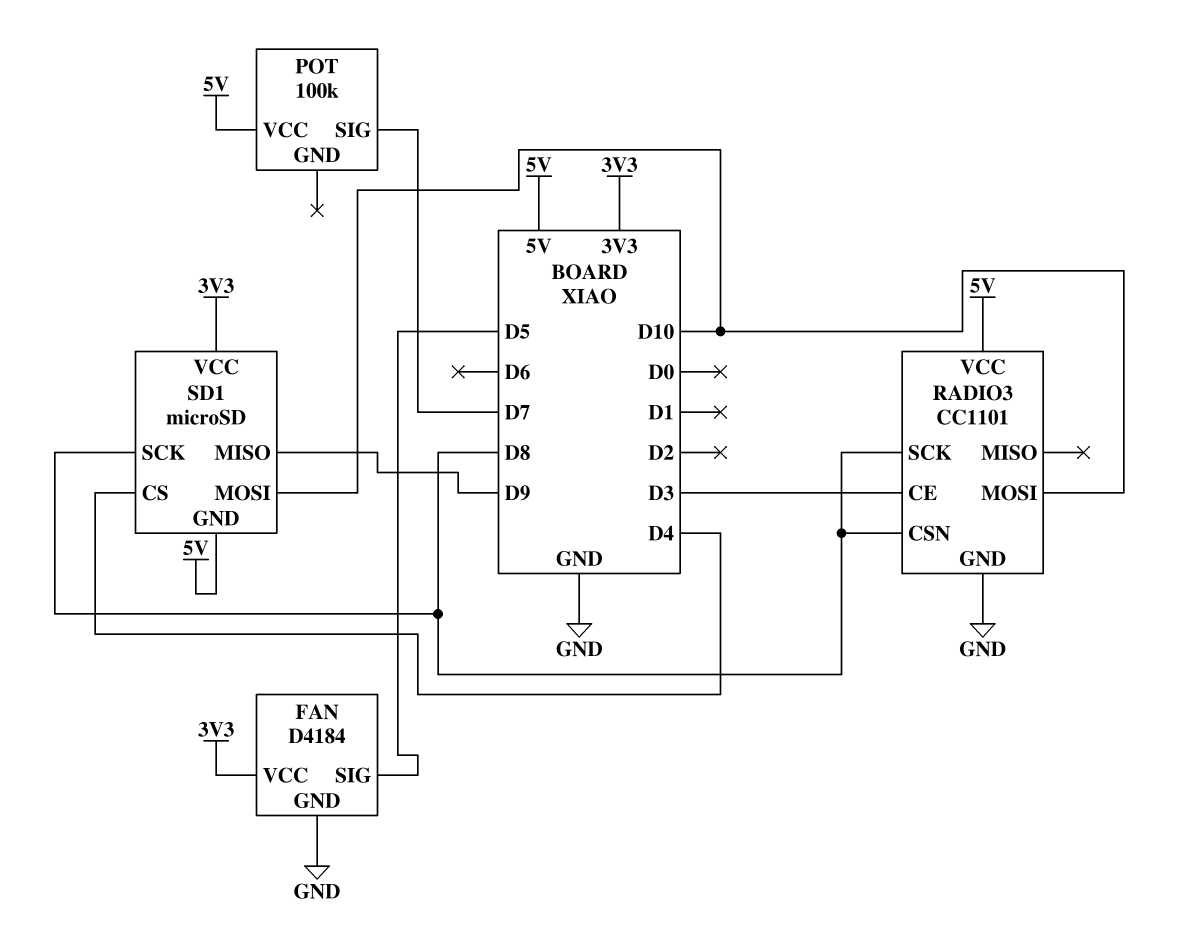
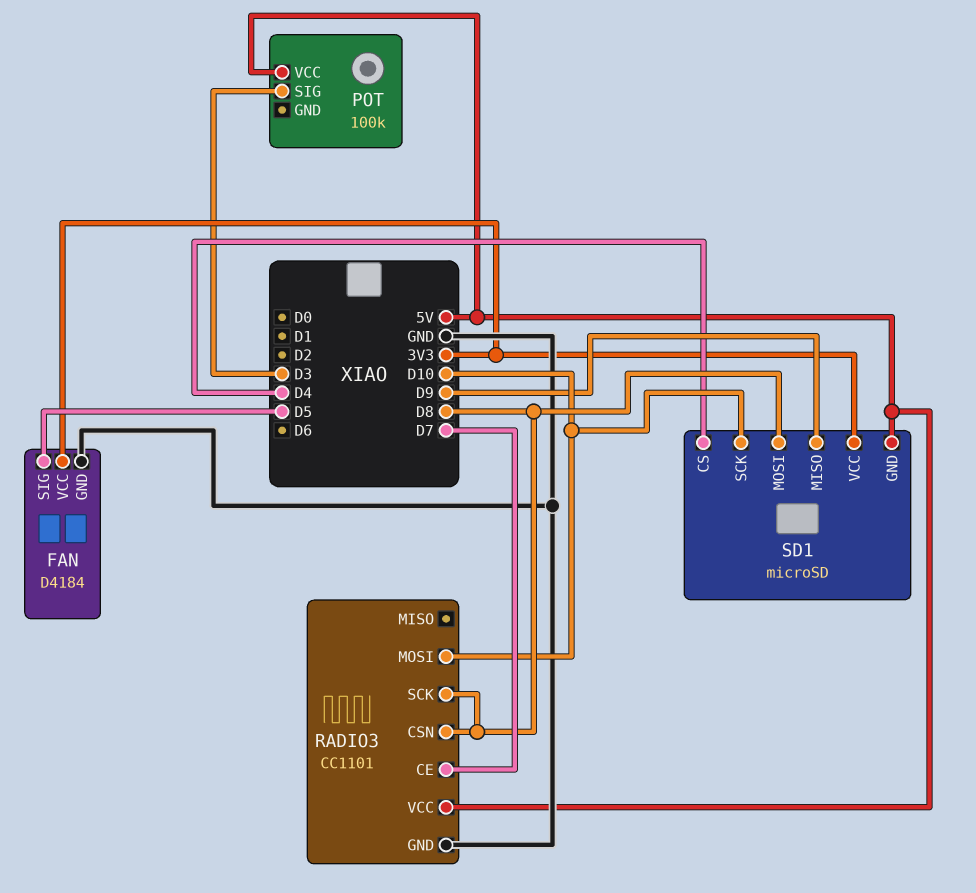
POT pin SIG: D7 -> D3
RADIO3 pin CE: D3 -> D7
SD1 pin MOSI: D10 -> D8
SD1 pin SCK: D8 -> D10

